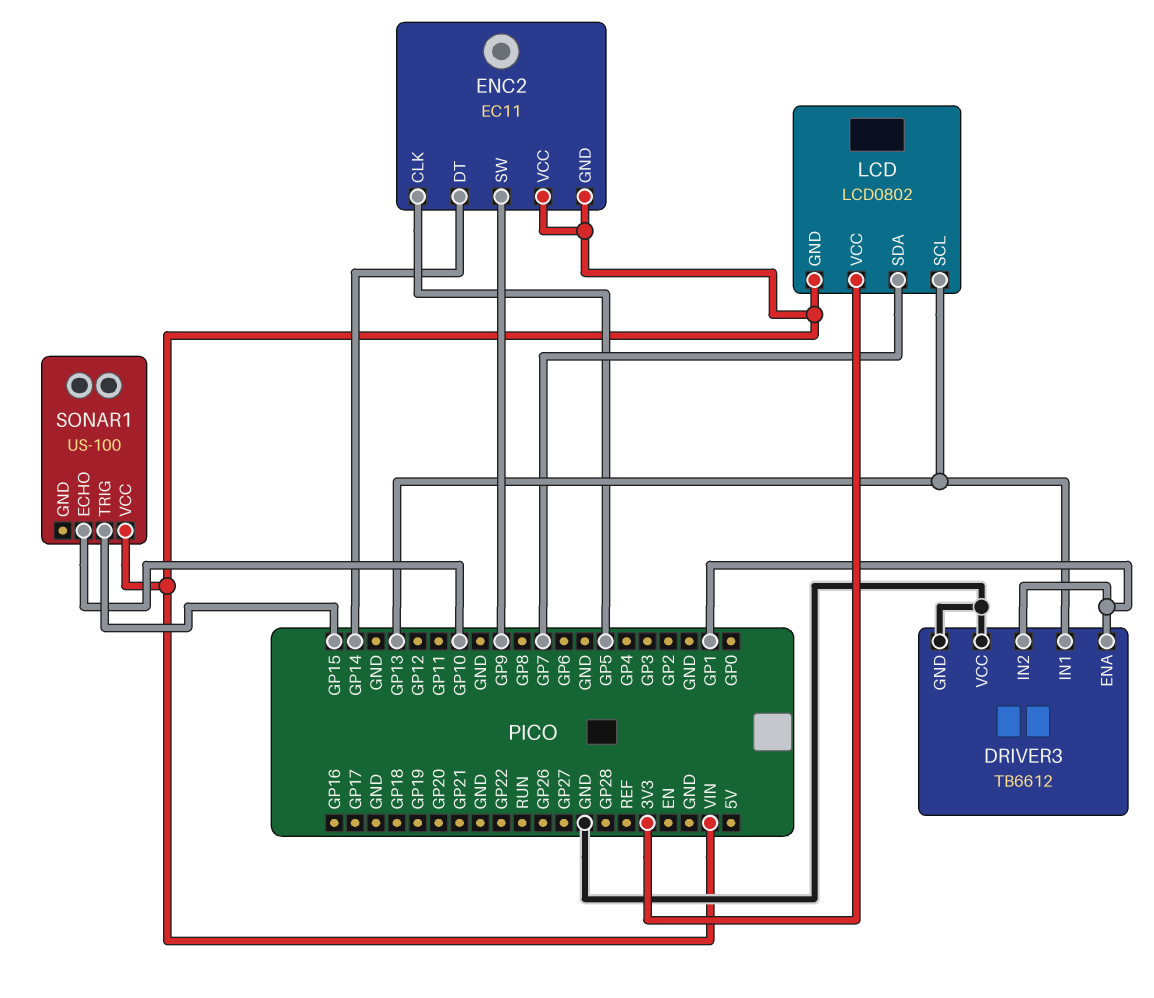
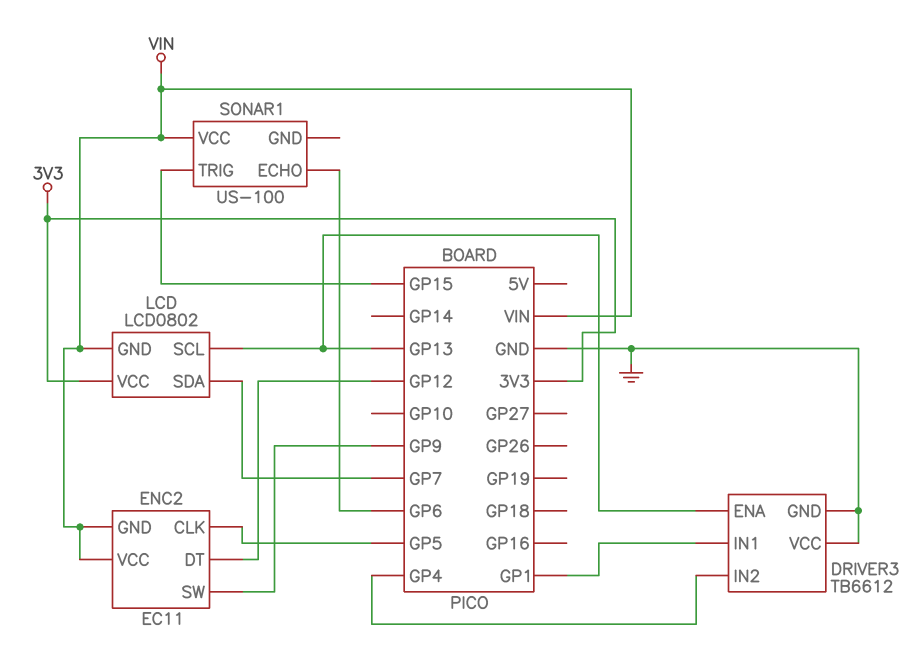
DRIVER3 pin ENA: GP1 -> GP13
DRIVER3 pin IN1: GP13 -> GP1
DRIVER3 pin IN2: GP1 -> GP4
ENC2 pin DT: GP14 -> GP12
SONAR1 pin ECHO: GP10 -> GP6

